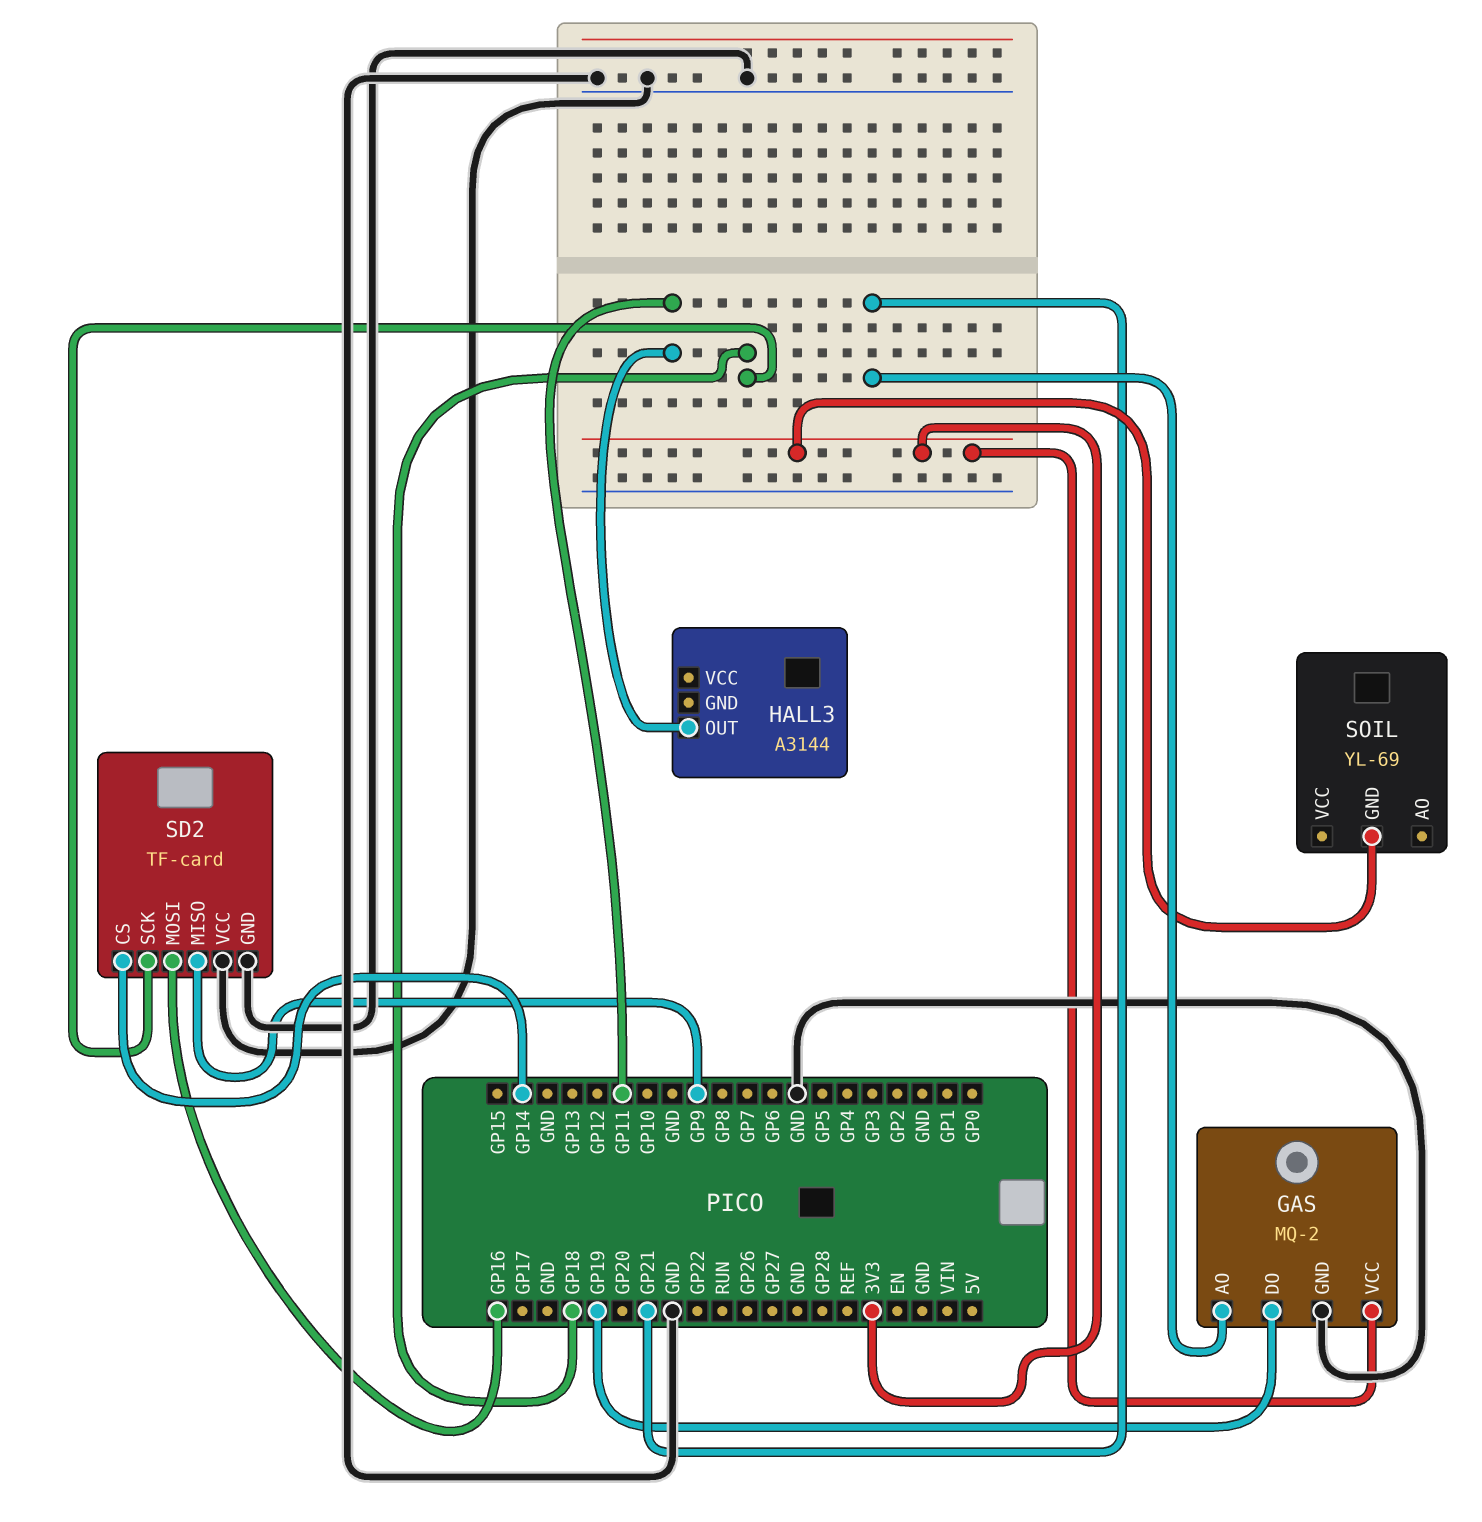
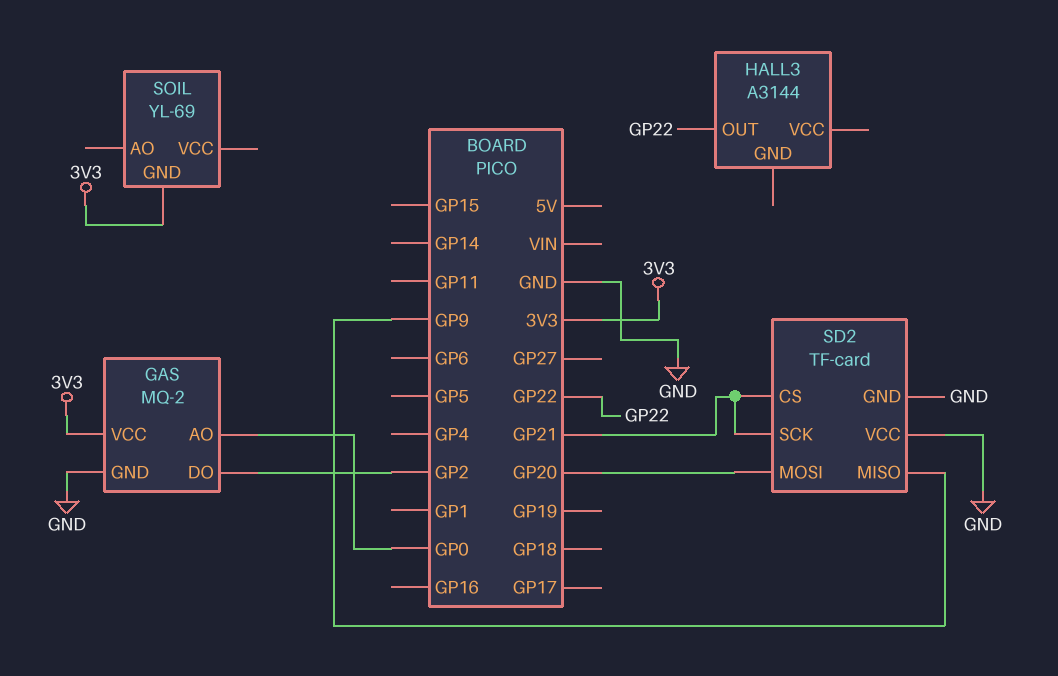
GAS pin AO: GP21 -> GP0
GAS pin DO: GP19 -> GP2
HALL3 pin OUT: GP11 -> GP22
SD2 pin CS: GP14 -> GP21
SD2 pin MOSI: GP16 -> GP20
SD2 pin SCK: GP18 -> GP21

